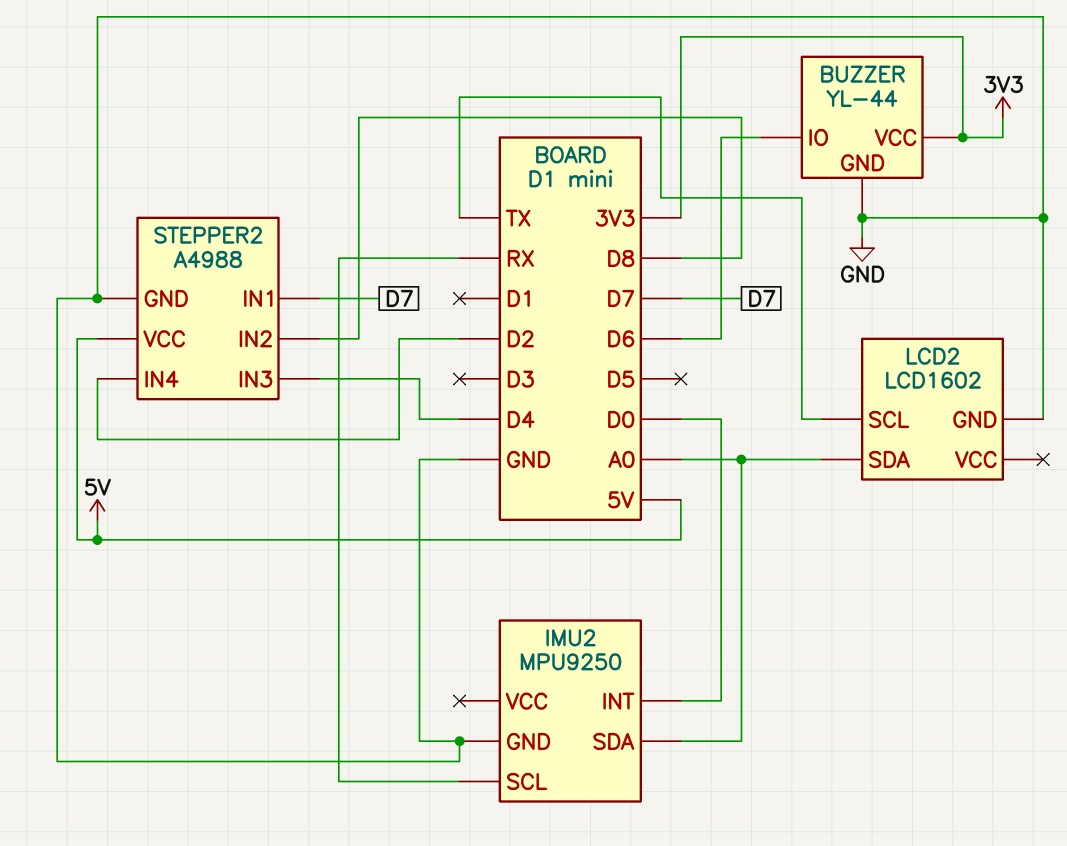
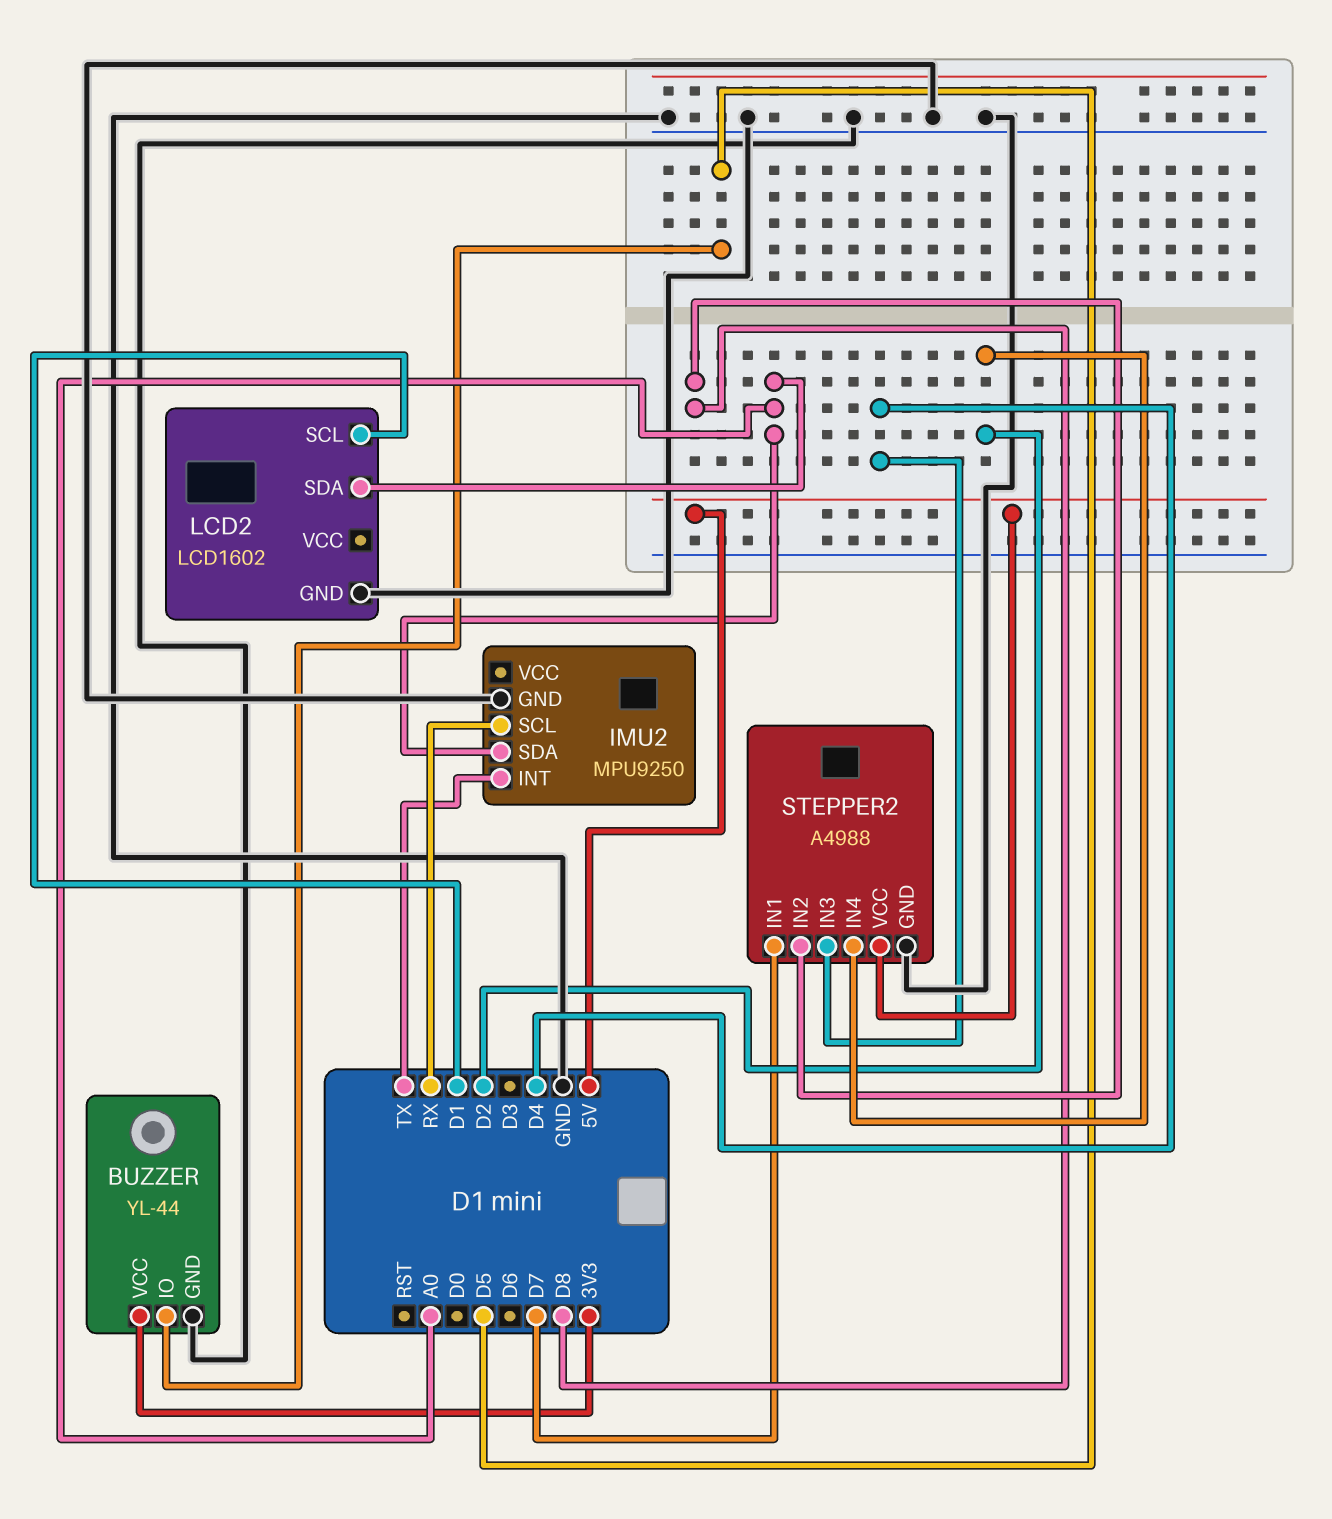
BUZZER pin IO: D6 -> D5
IMU2 pin INT: D0 -> TX
LCD2 pin SCL: TX -> D1

